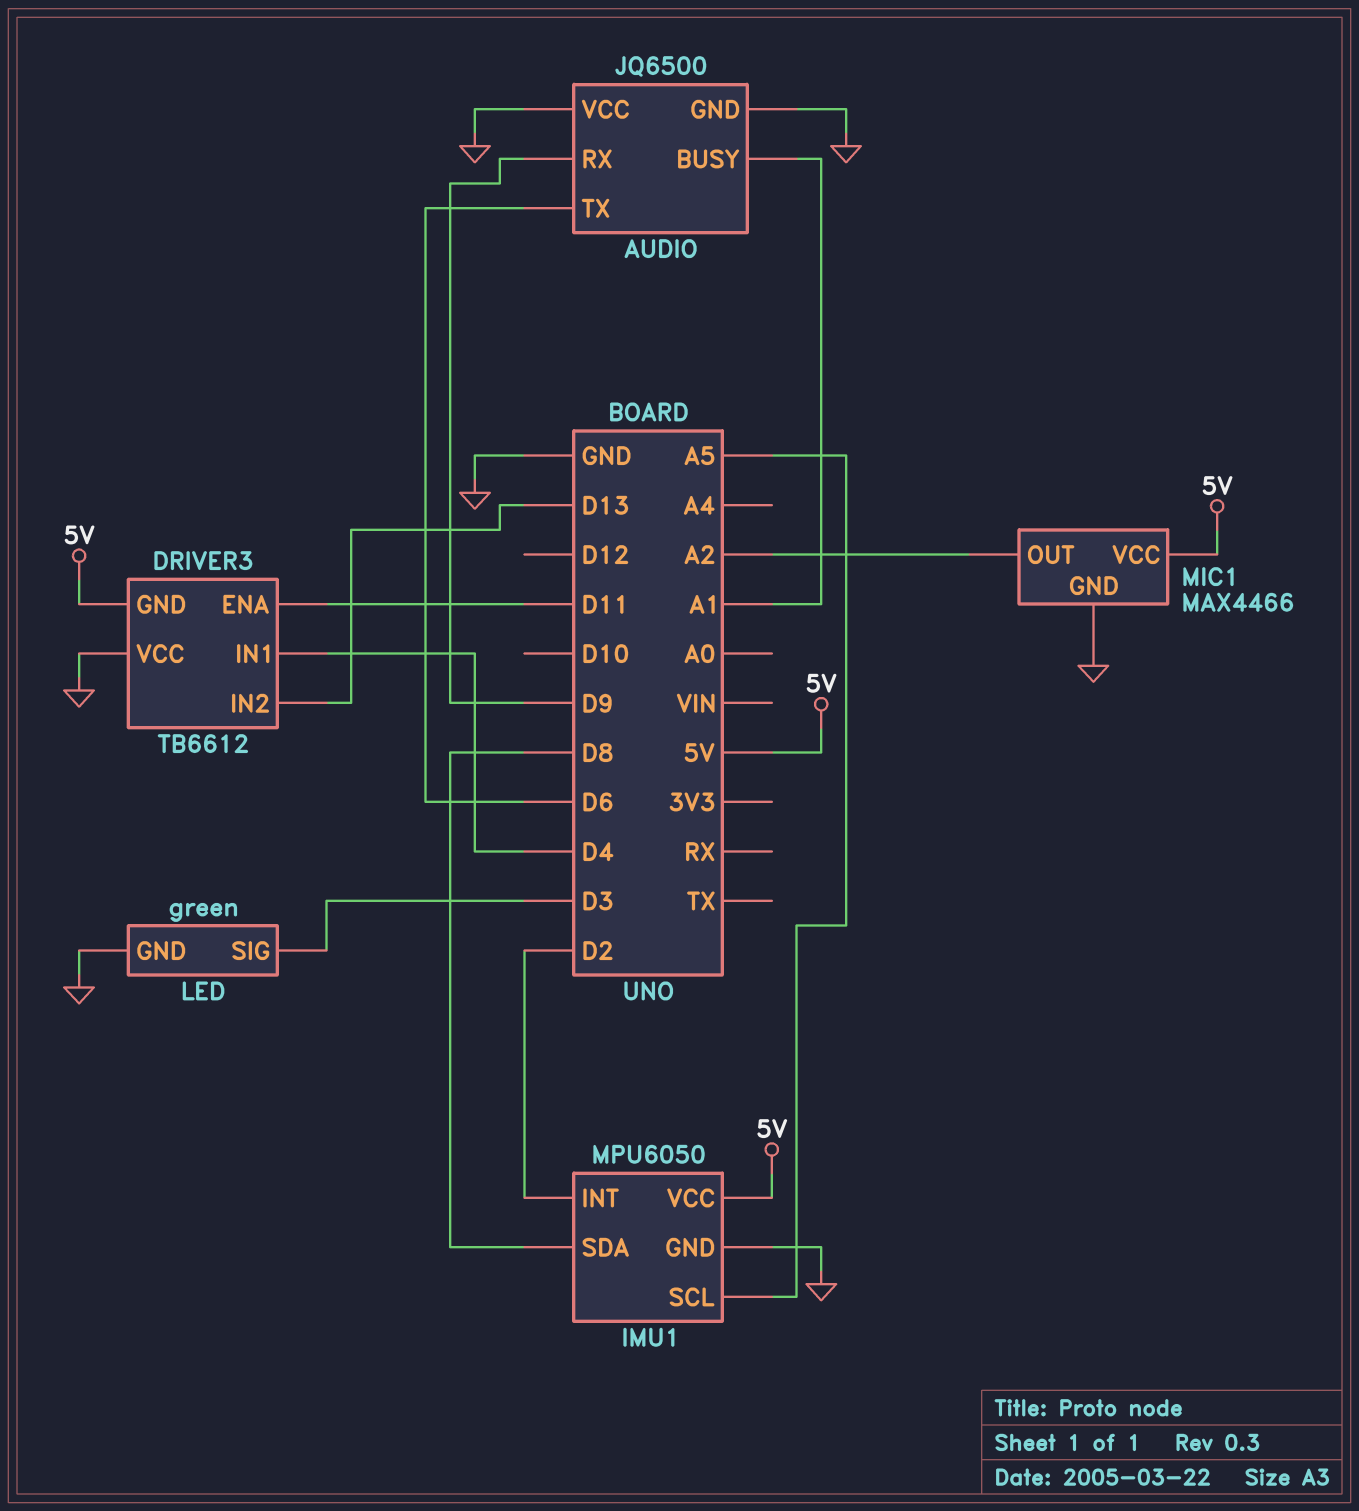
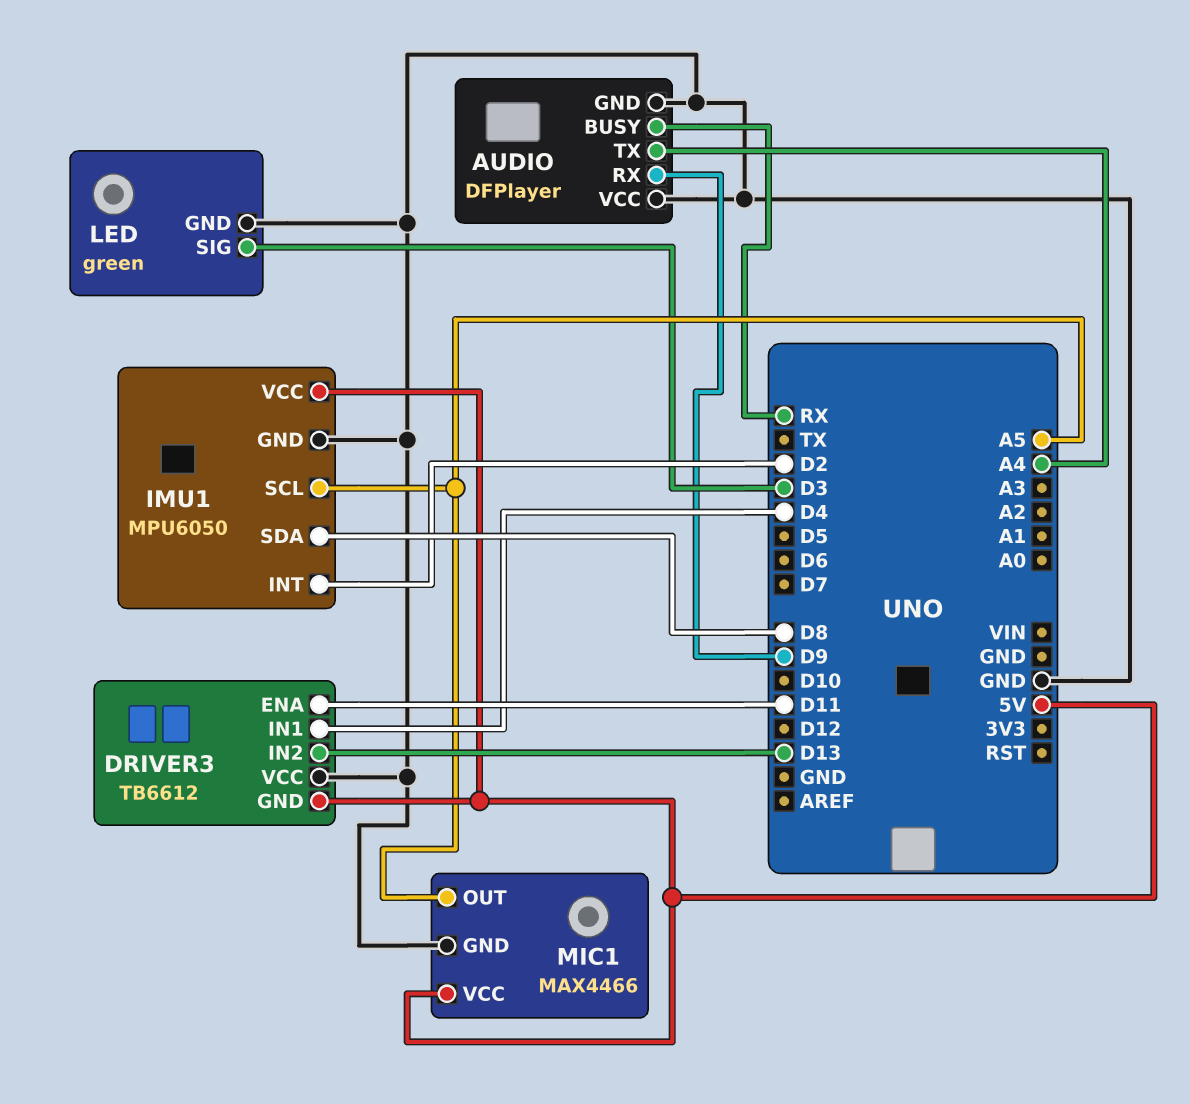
AUDIO: JQ6500 -> DFPlayer
AUDIO pin BUSY: A1 -> RX
AUDIO pin TX: D6 -> A4
MIC1 pin OUT: A2 -> A5

